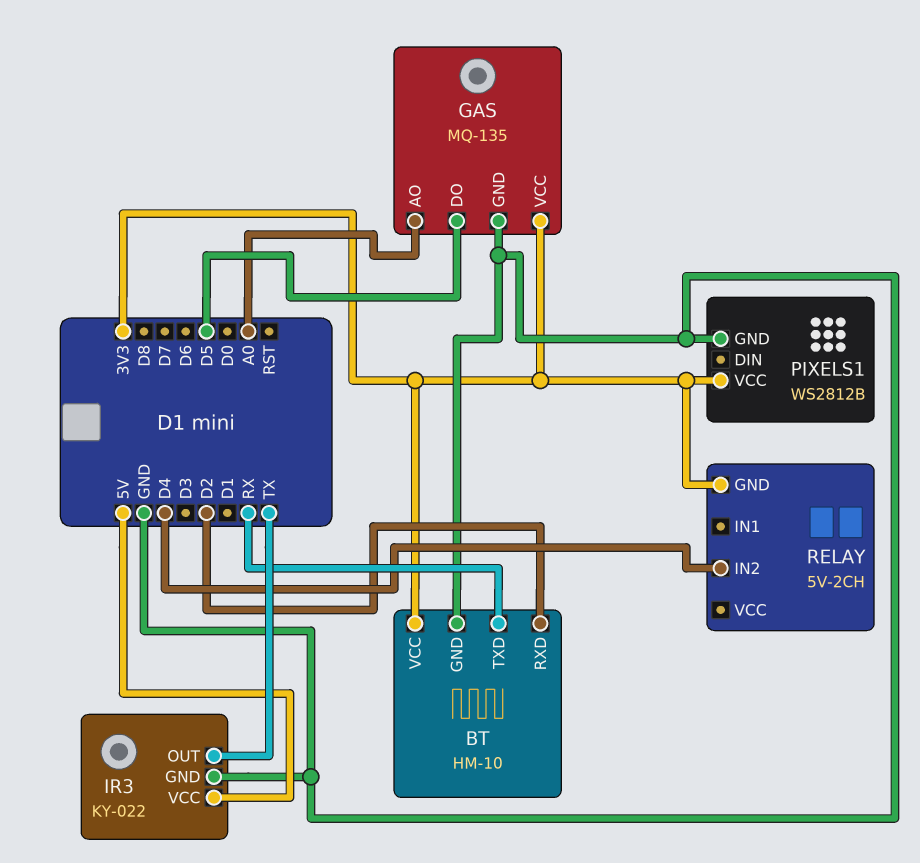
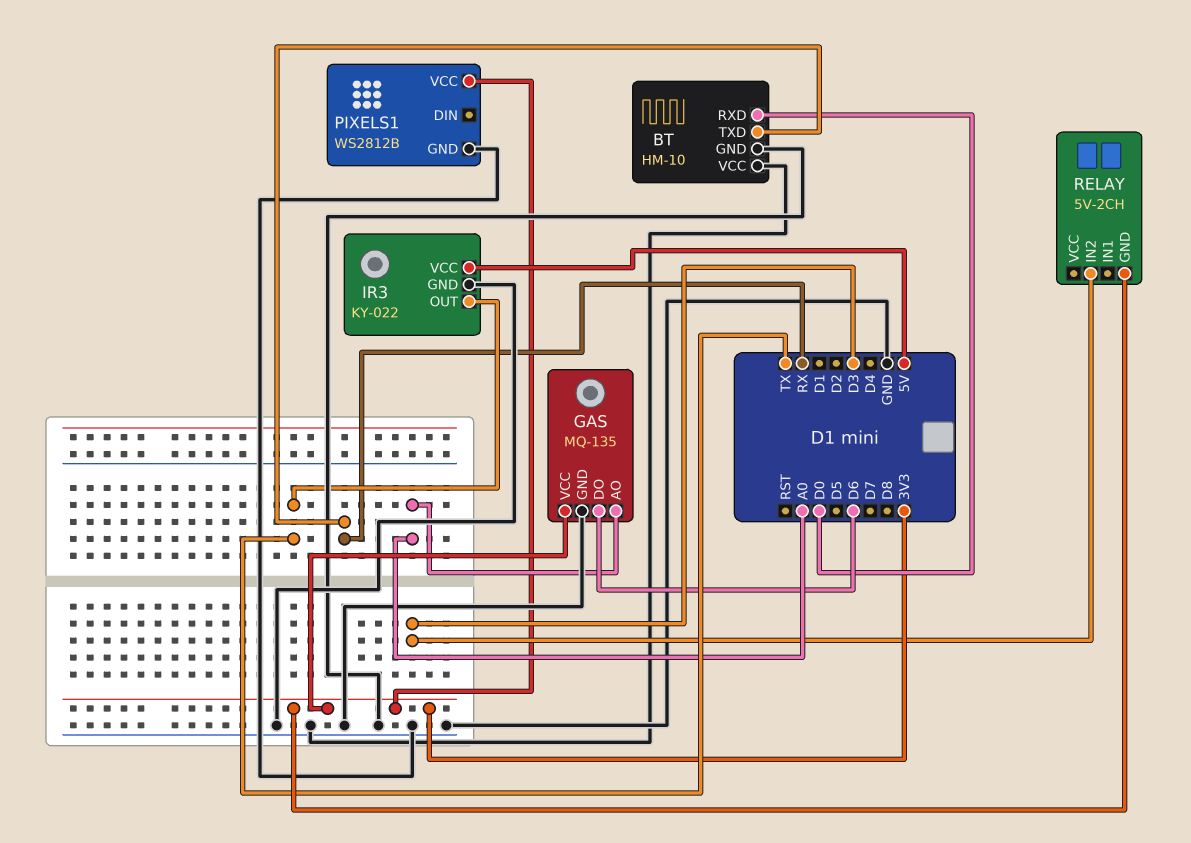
BT pin RXD: D2 -> D0
BT pin VCC: 3V3 -> GND
GAS pin DO: D5 -> D6
RELAY pin IN2: D4 -> D3

